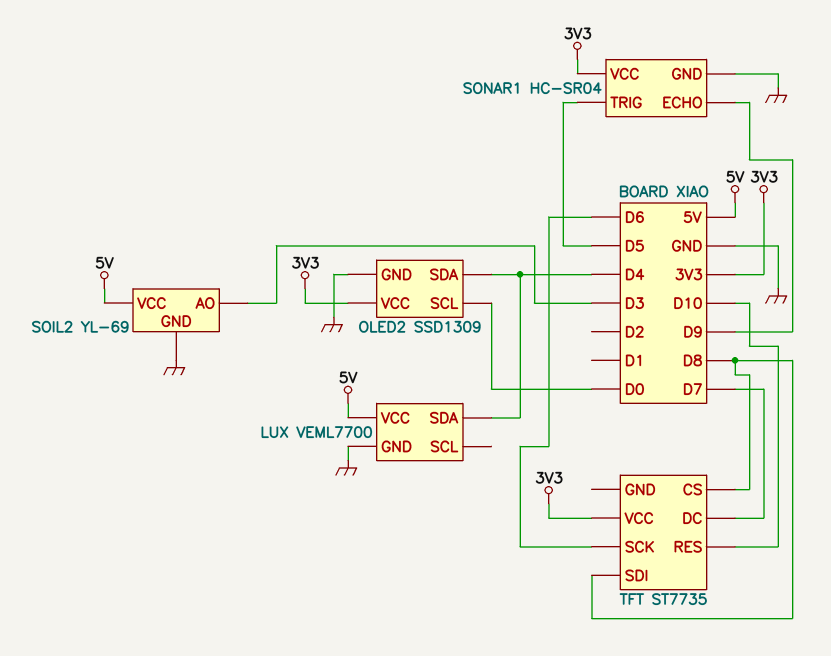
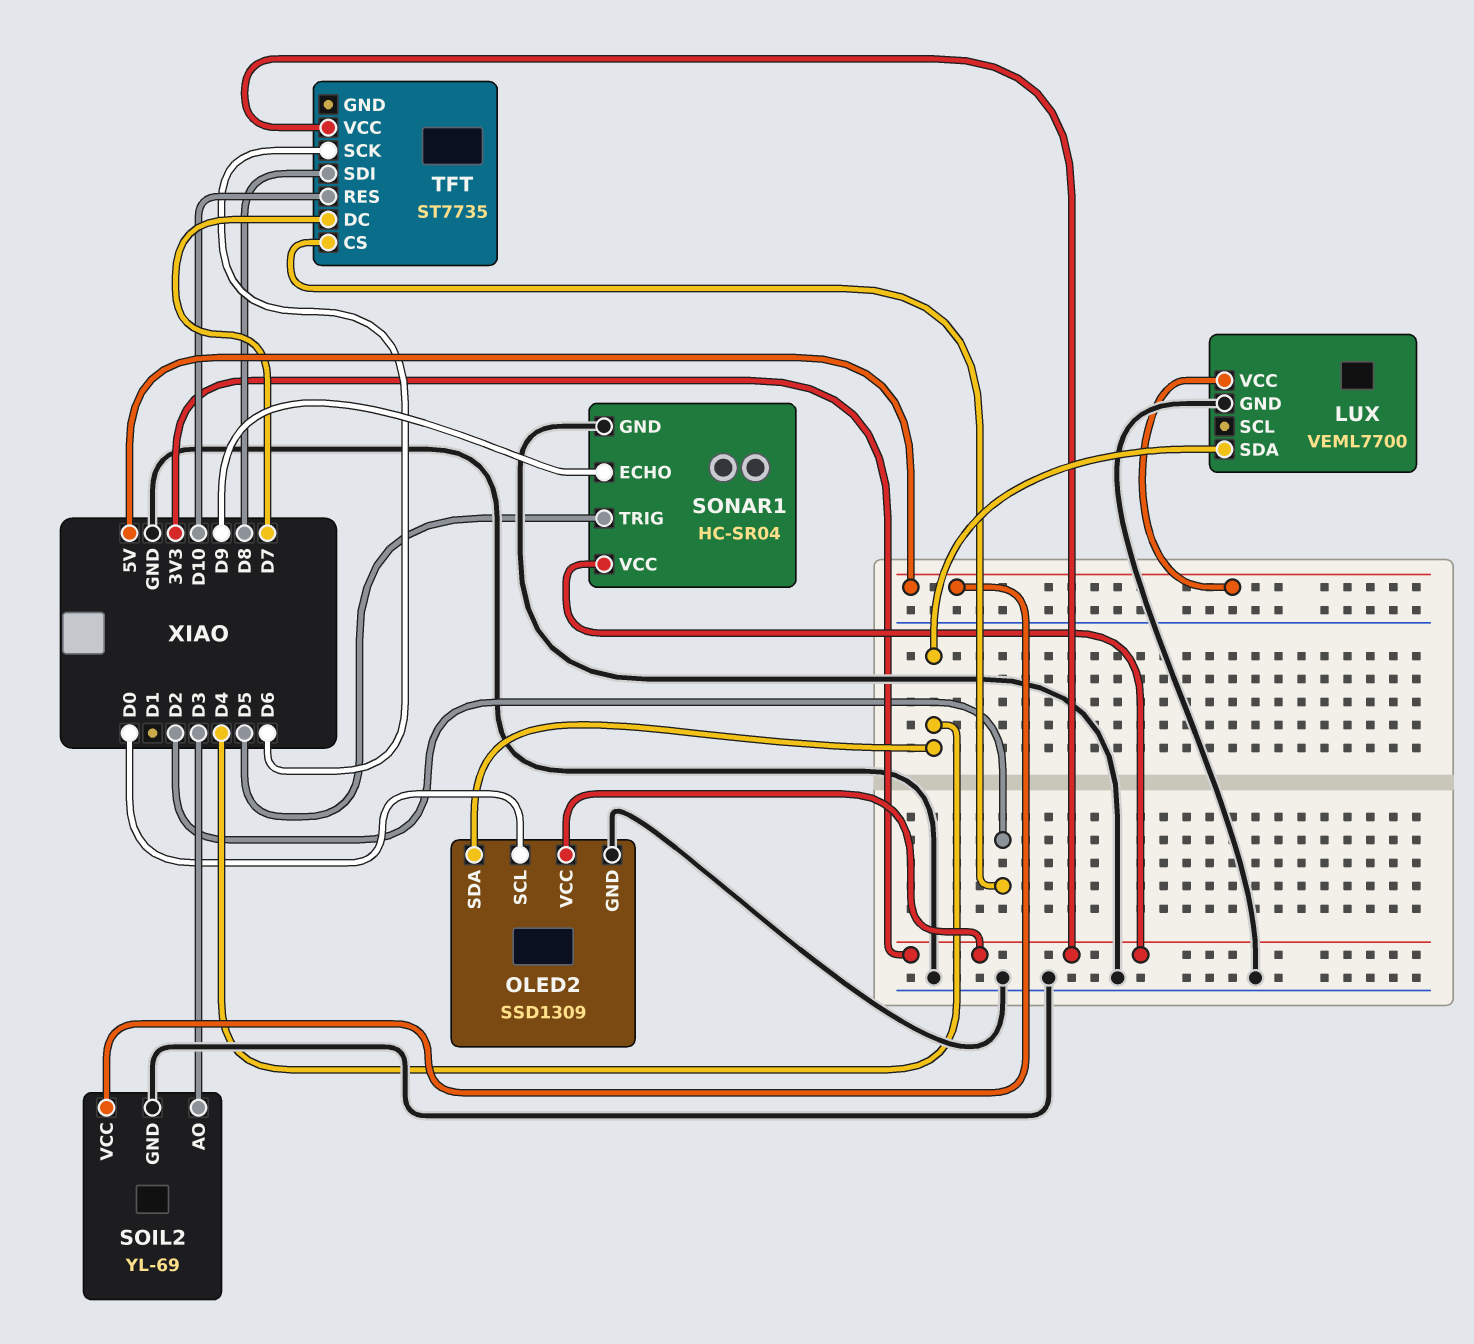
TFT pin CS: D8 -> D2

